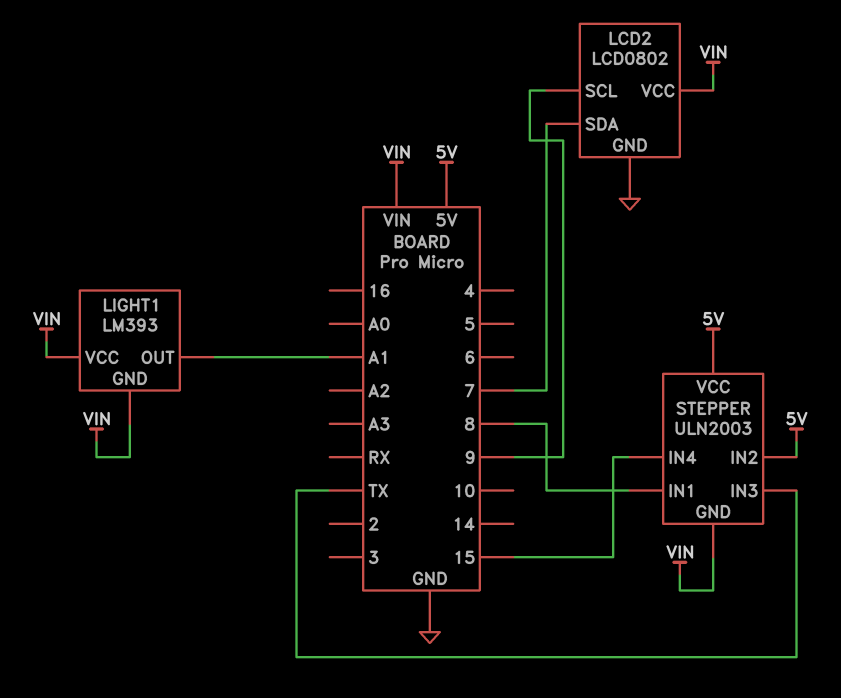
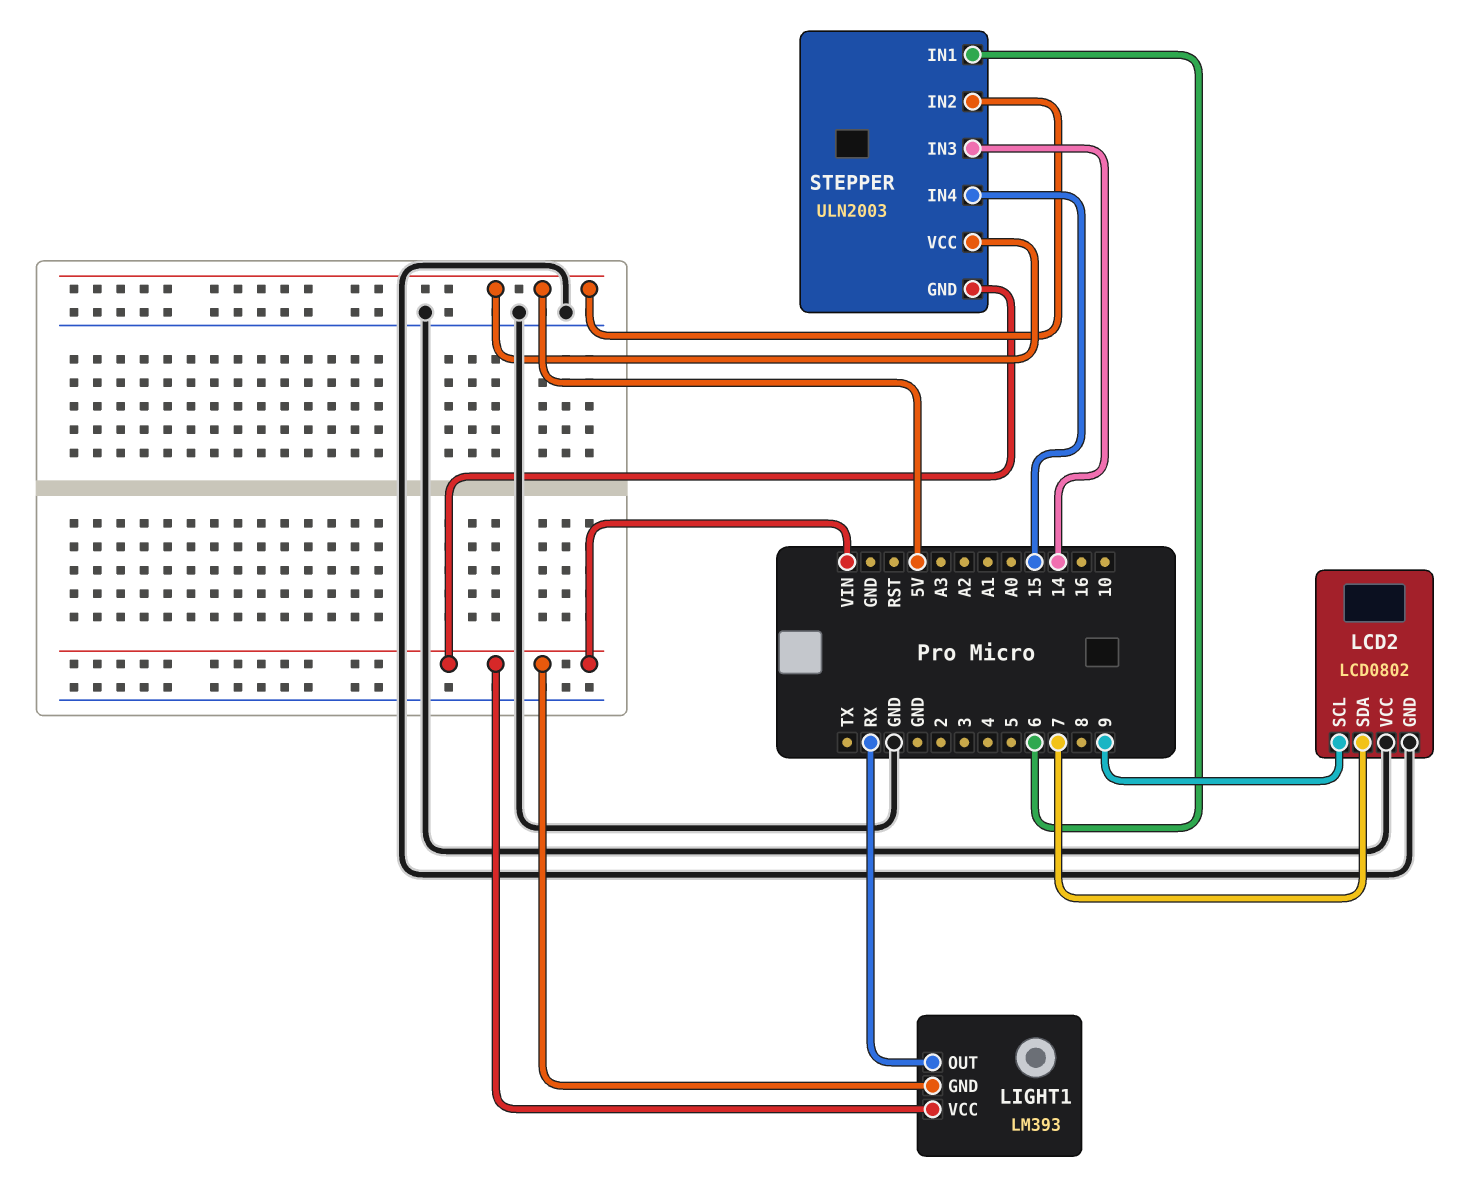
LCD2 pin VCC: VIN -> GND
LIGHT1 pin OUT: A1 -> RX
STEPPER pin IN1: 8 -> 6
STEPPER pin IN3: TX -> 14

